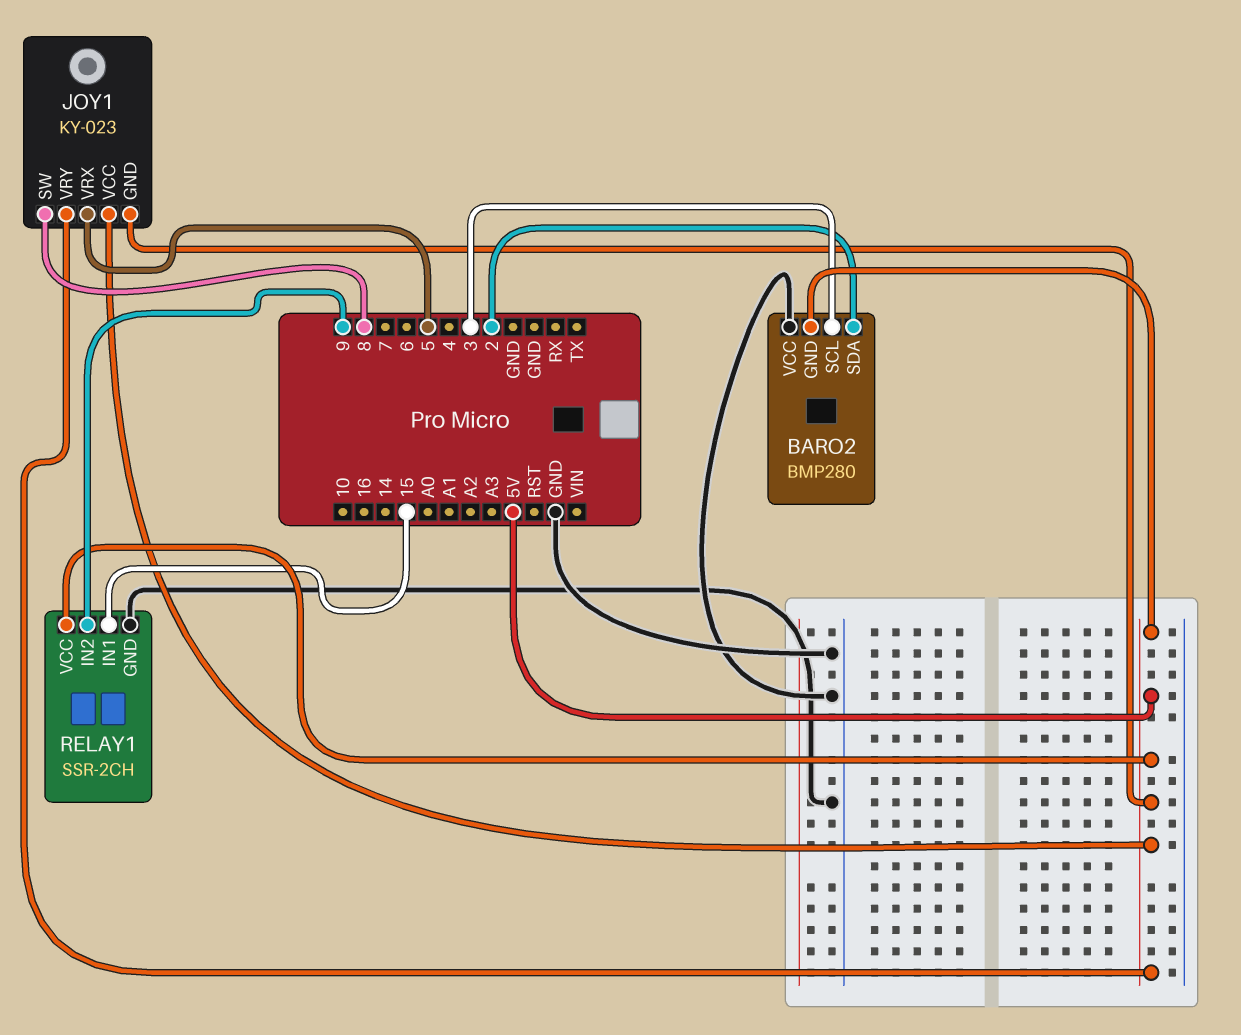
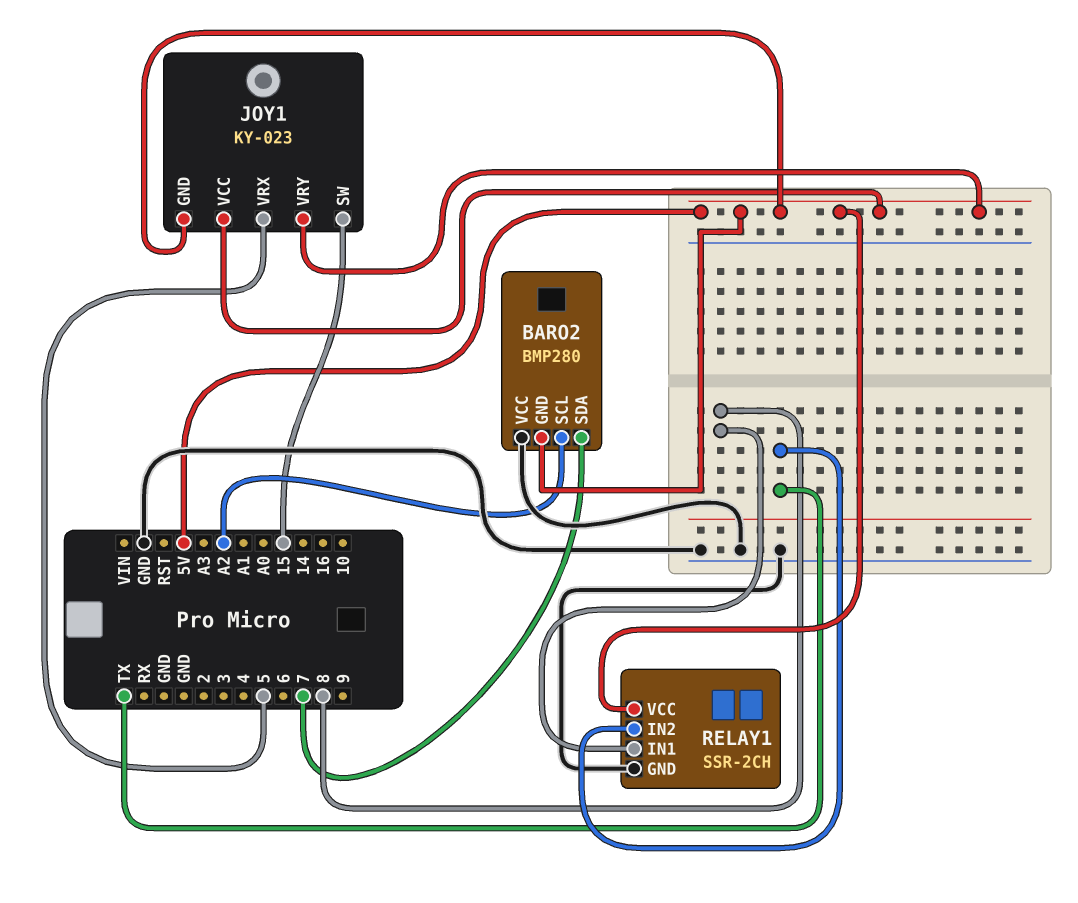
BARO2 pin SCL: 3 -> A2
BARO2 pin SDA: 2 -> 7
JOY1 pin SW: 8 -> 15
RELAY1 pin IN1: 15 -> 8
RELAY1 pin IN2: 9 -> TX

